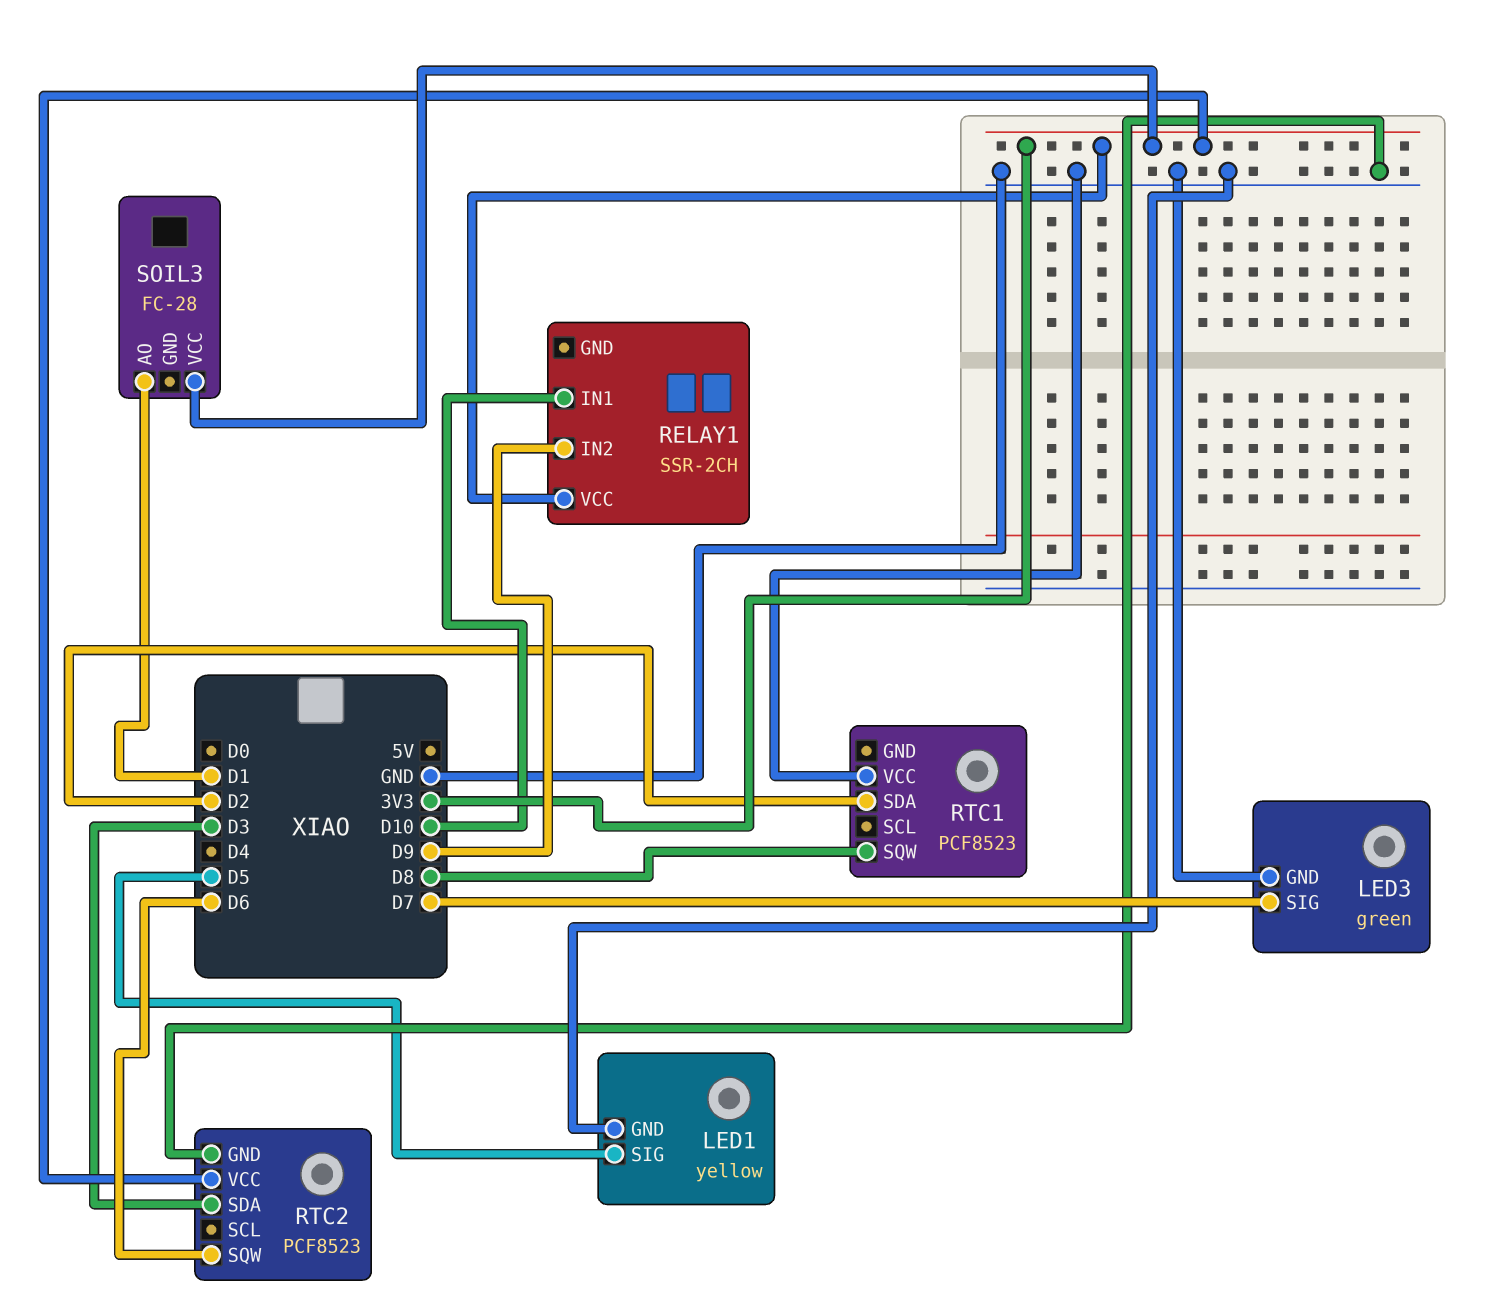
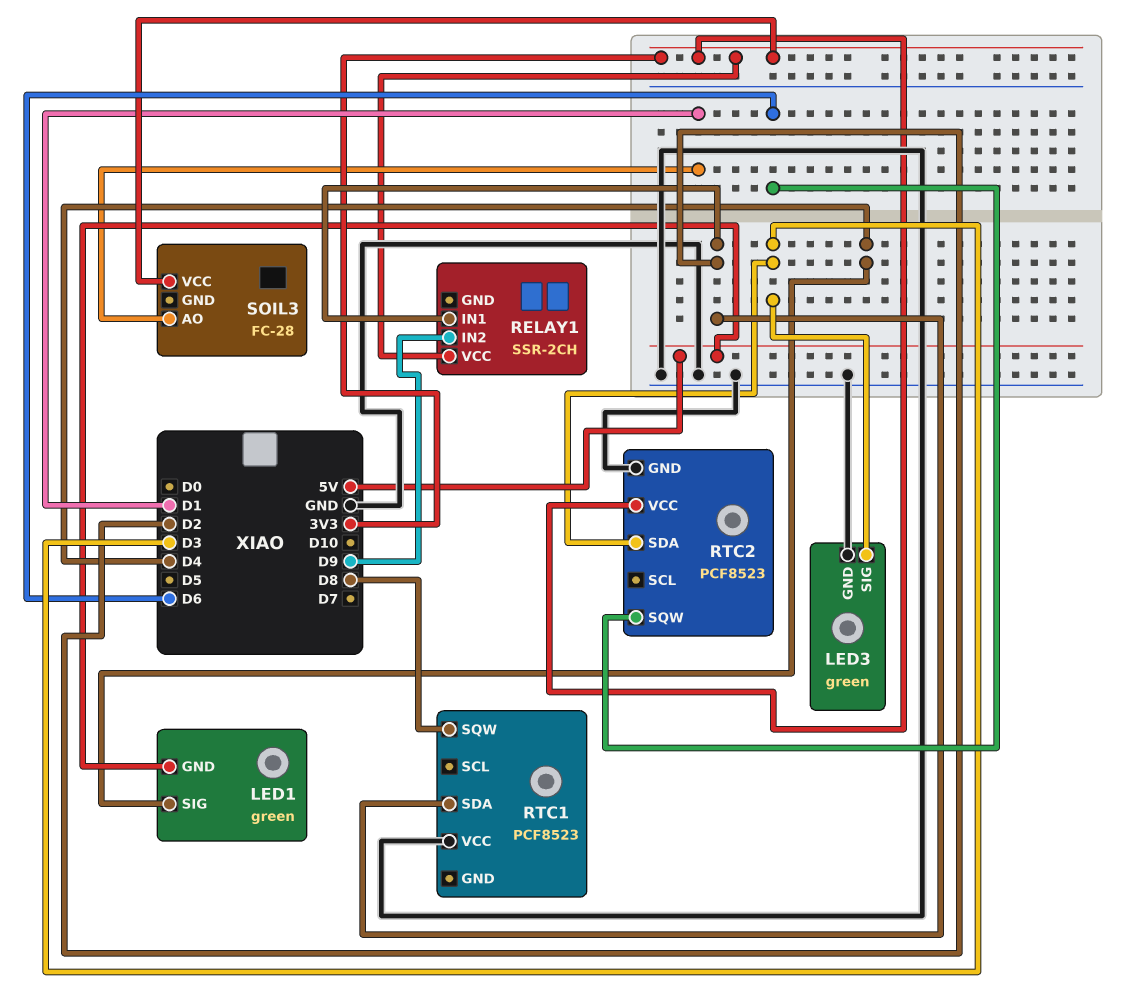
LED1: yellow -> green
LED1 pin GND: GND -> 5V
LED1 pin SIG: D5 -> D4
LED3 pin SIG: D7 -> D3
RELAY1 pin IN1: D10 -> D2

